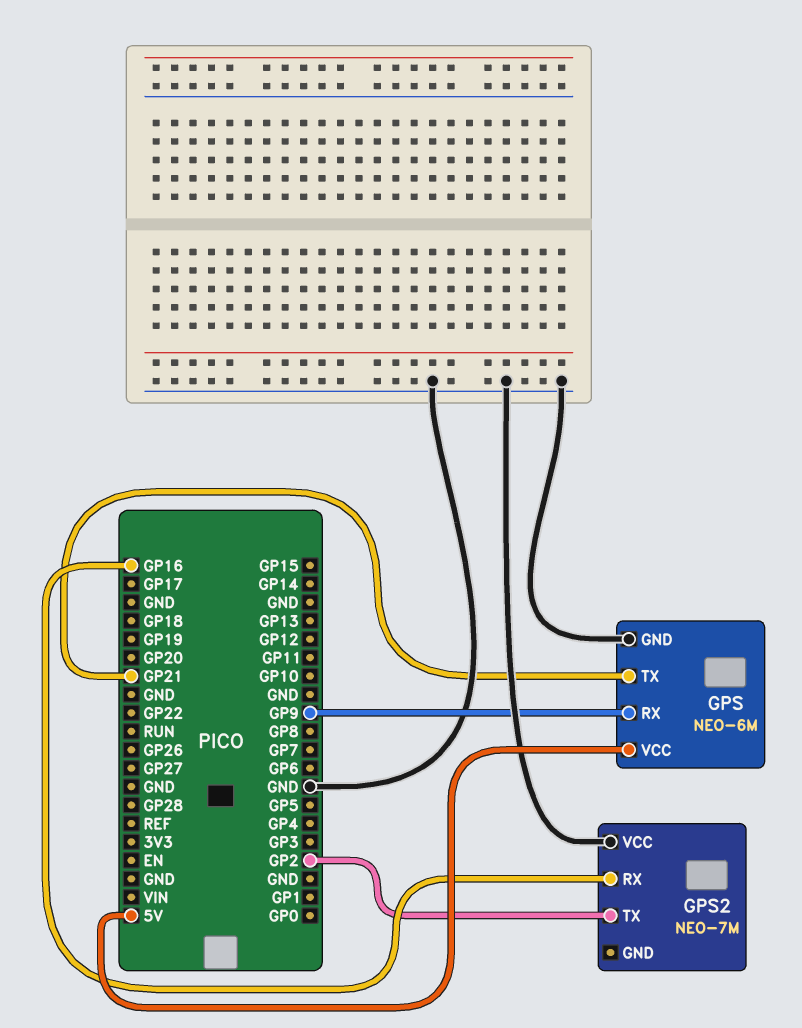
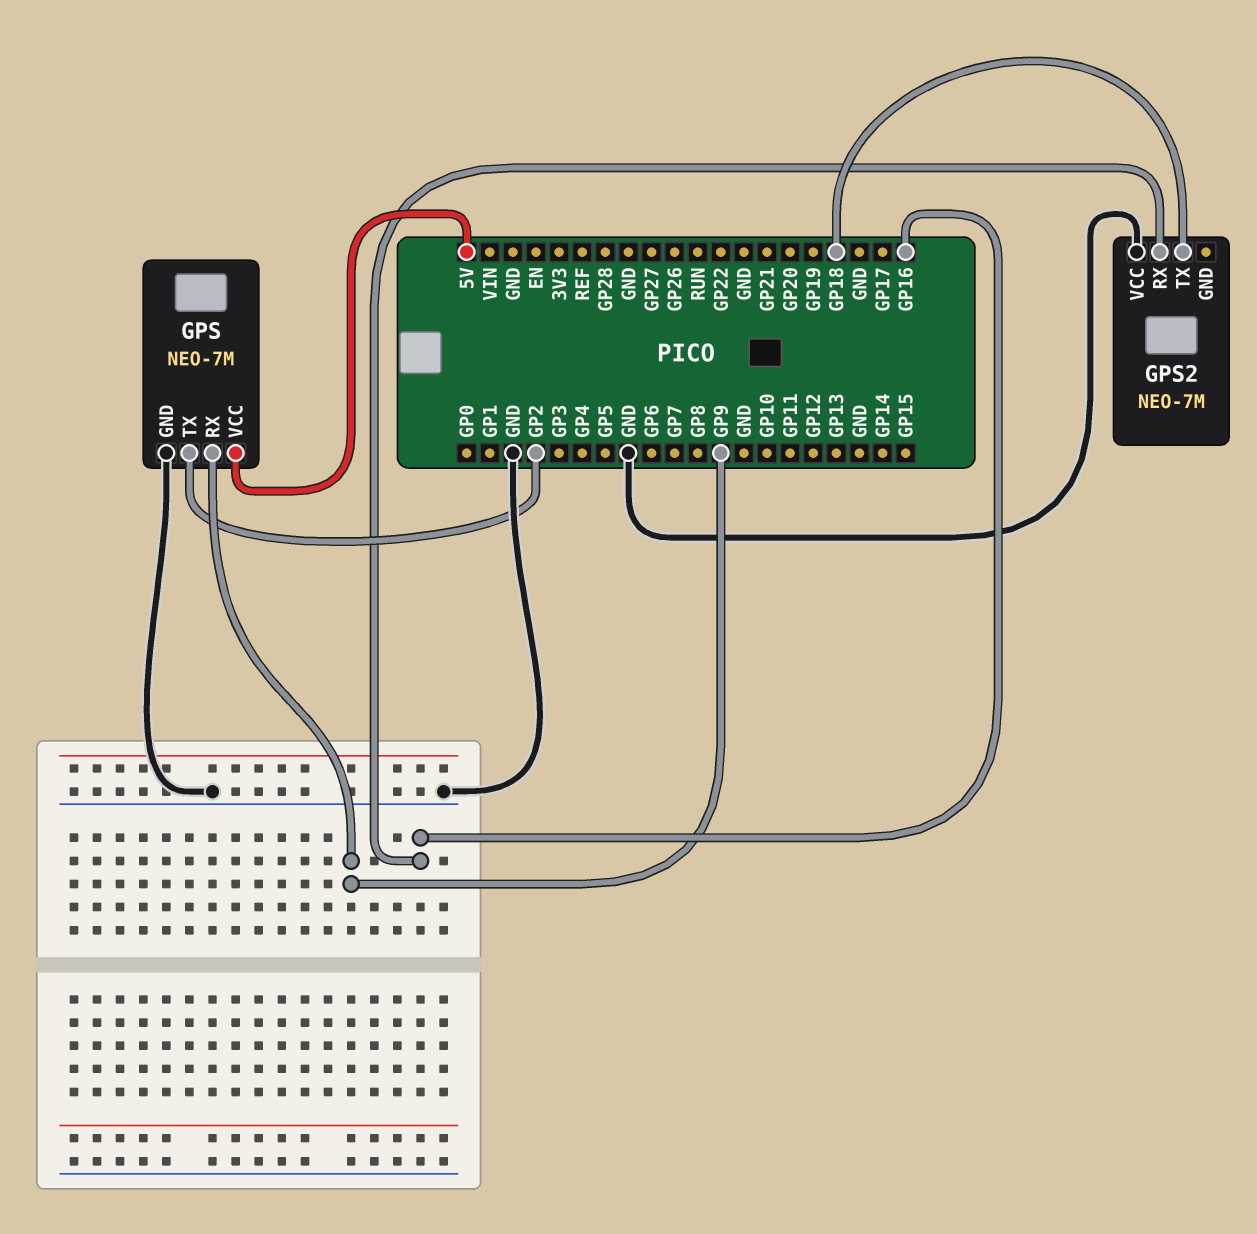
GPS: NEO-6M -> NEO-7M
GPS pin TX: GP21 -> GP2
GPS2 pin TX: GP2 -> GP18

